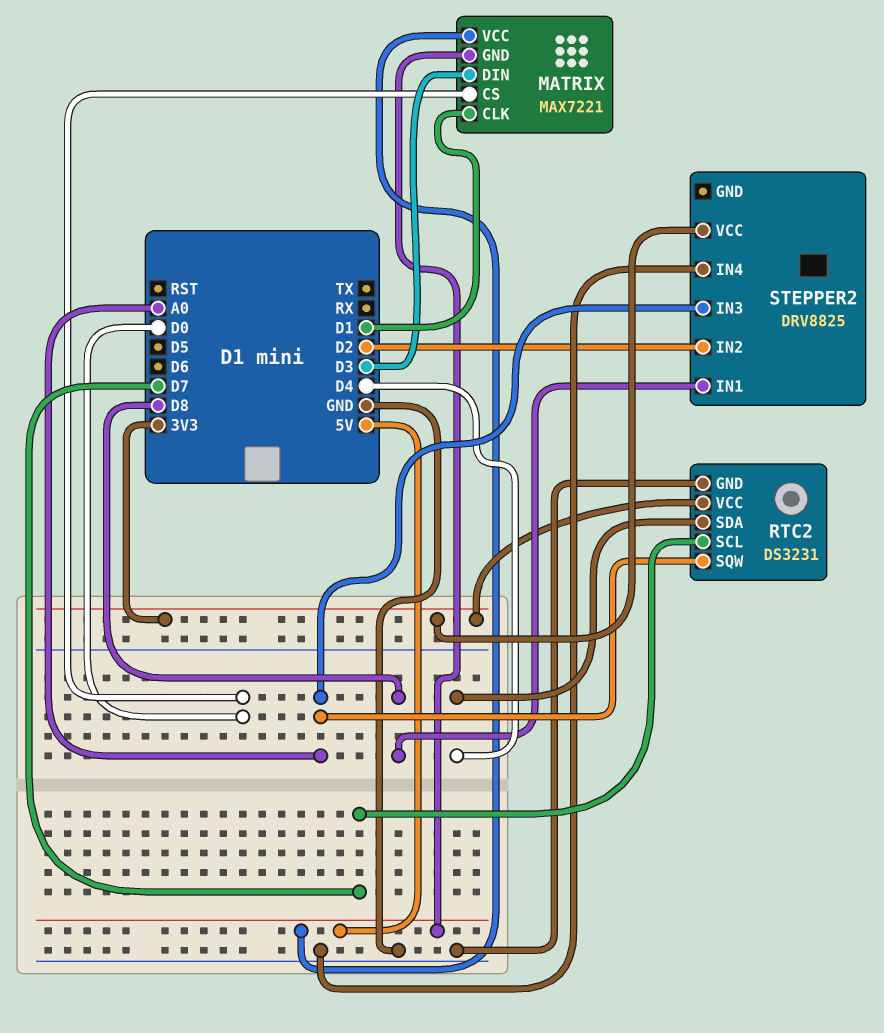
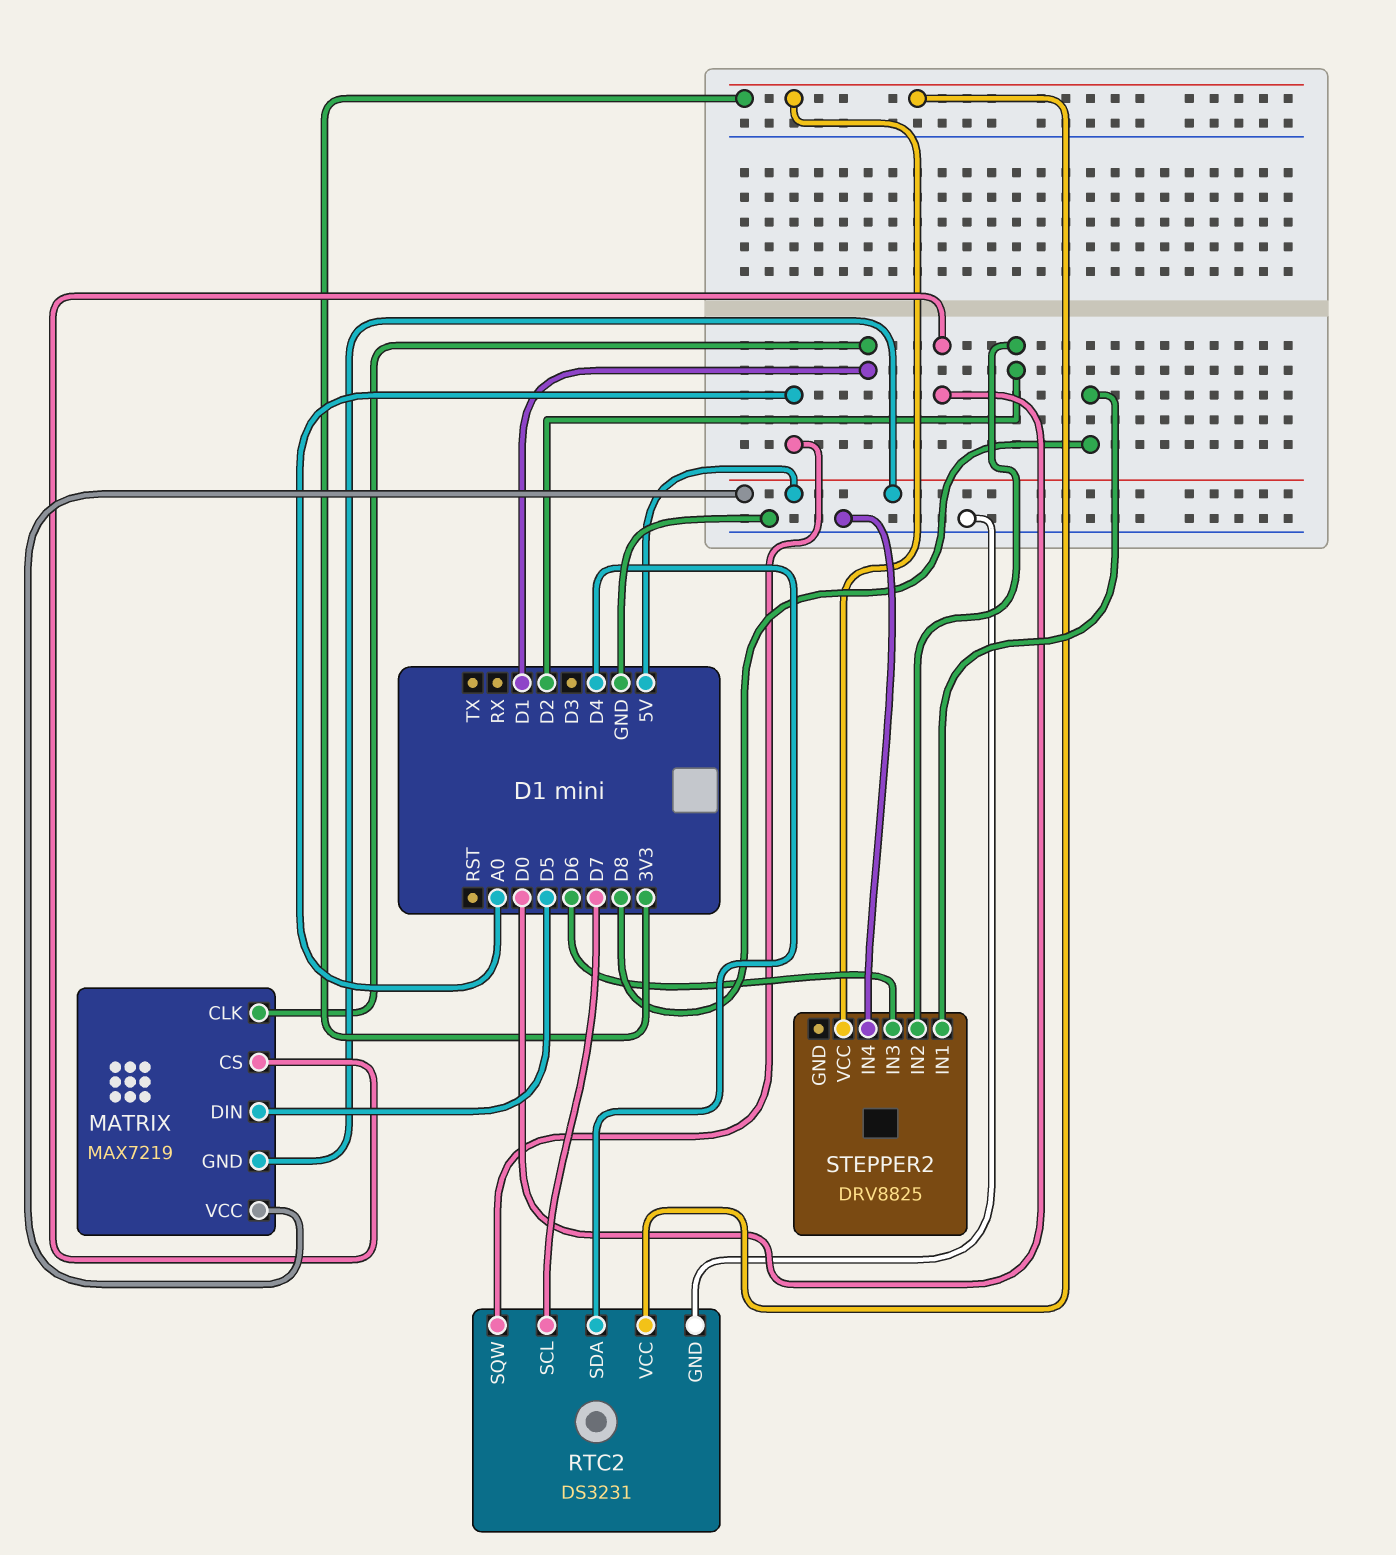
MATRIX: MAX7221 -> MAX7219
MATRIX pin DIN: D3 -> D5
STEPPER2 pin IN3: A0 -> D6

